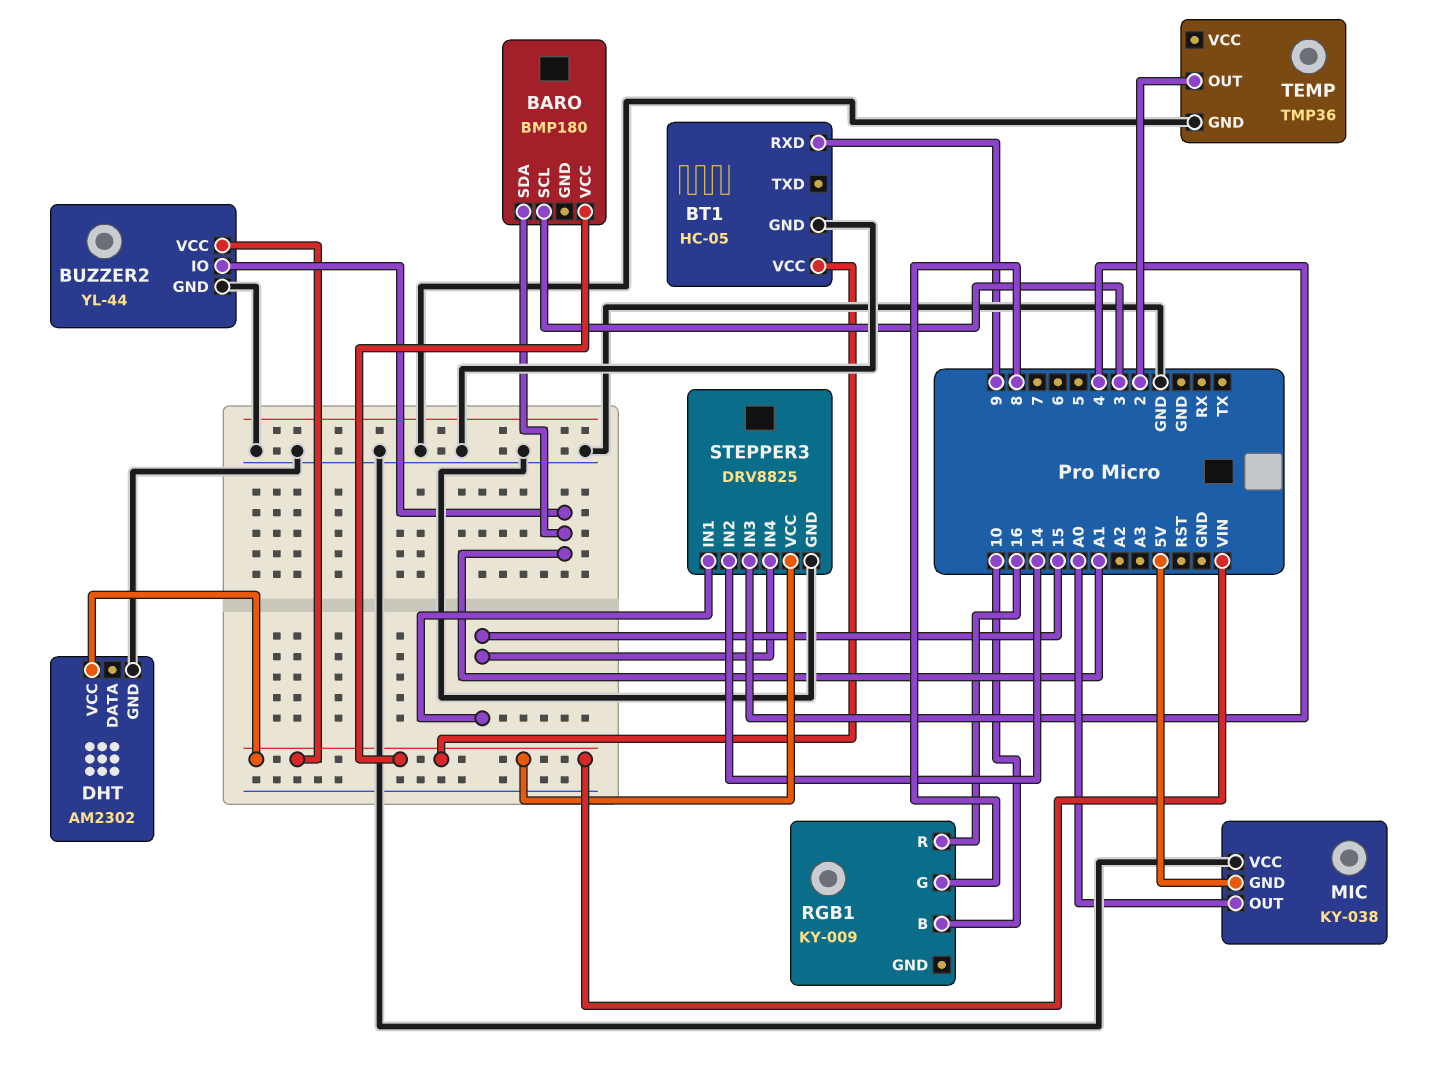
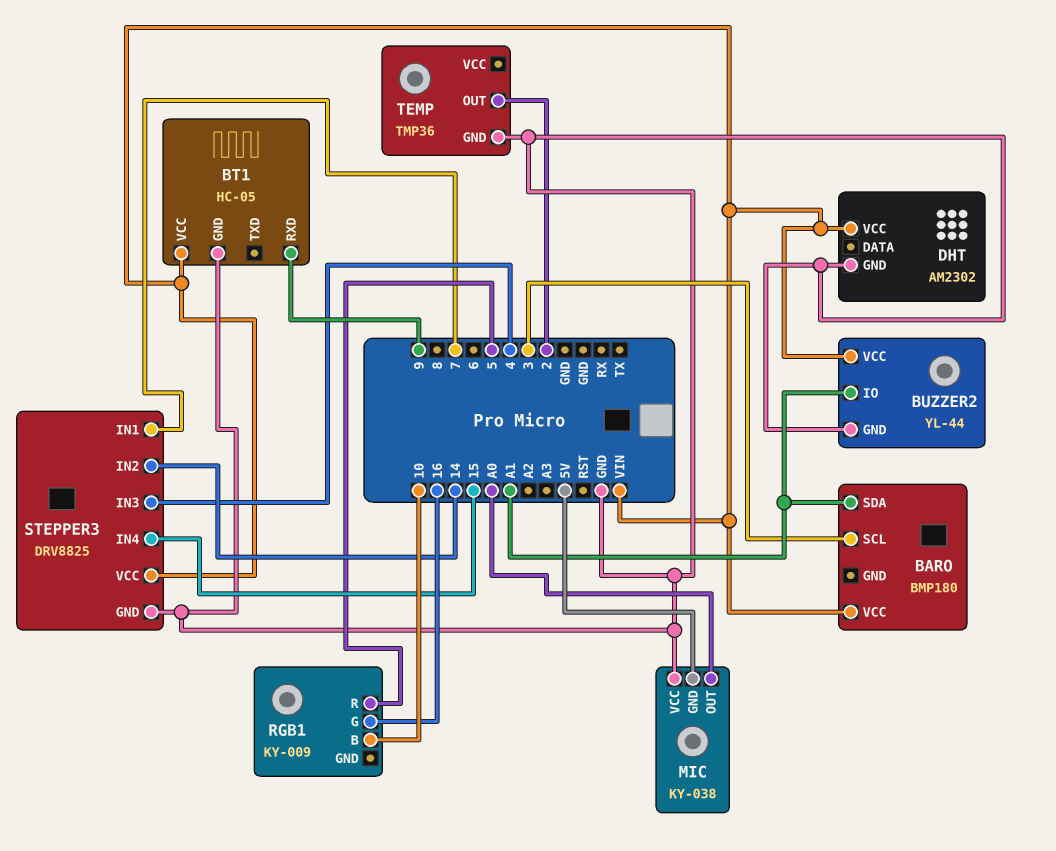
RGB1 pin G: 8 -> 16
RGB1 pin R: 16 -> 5
STEPPER3 pin IN1: 15 -> 7

